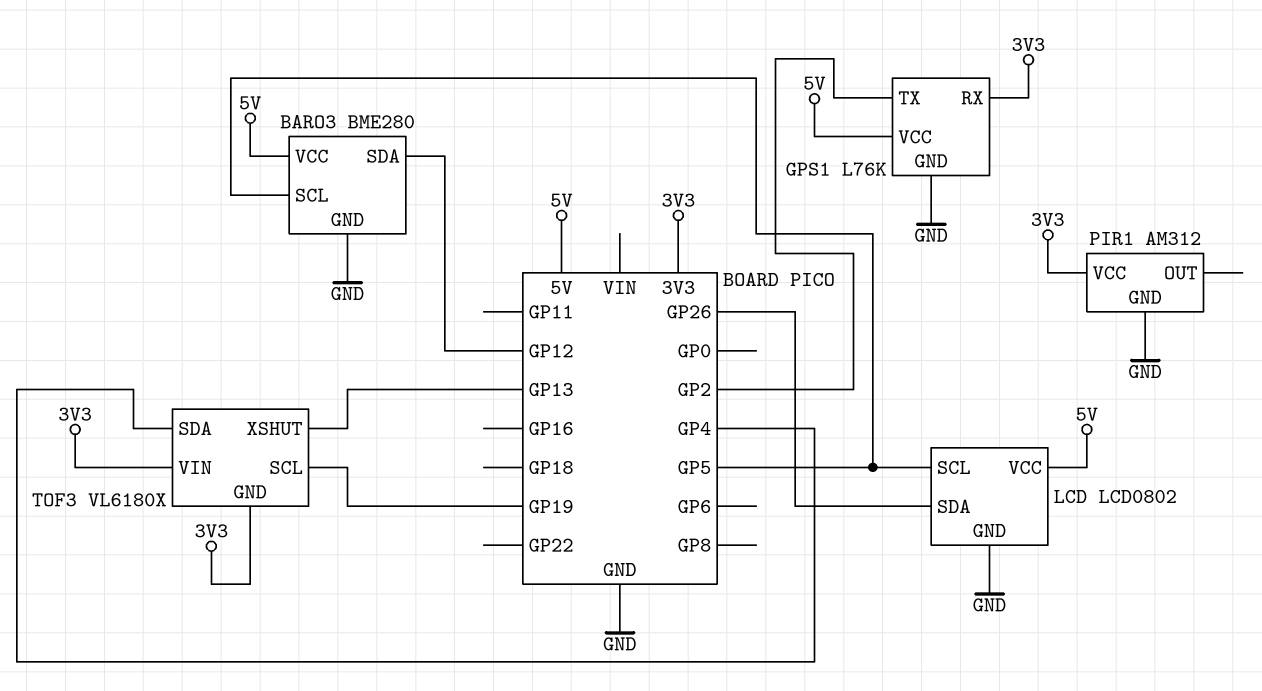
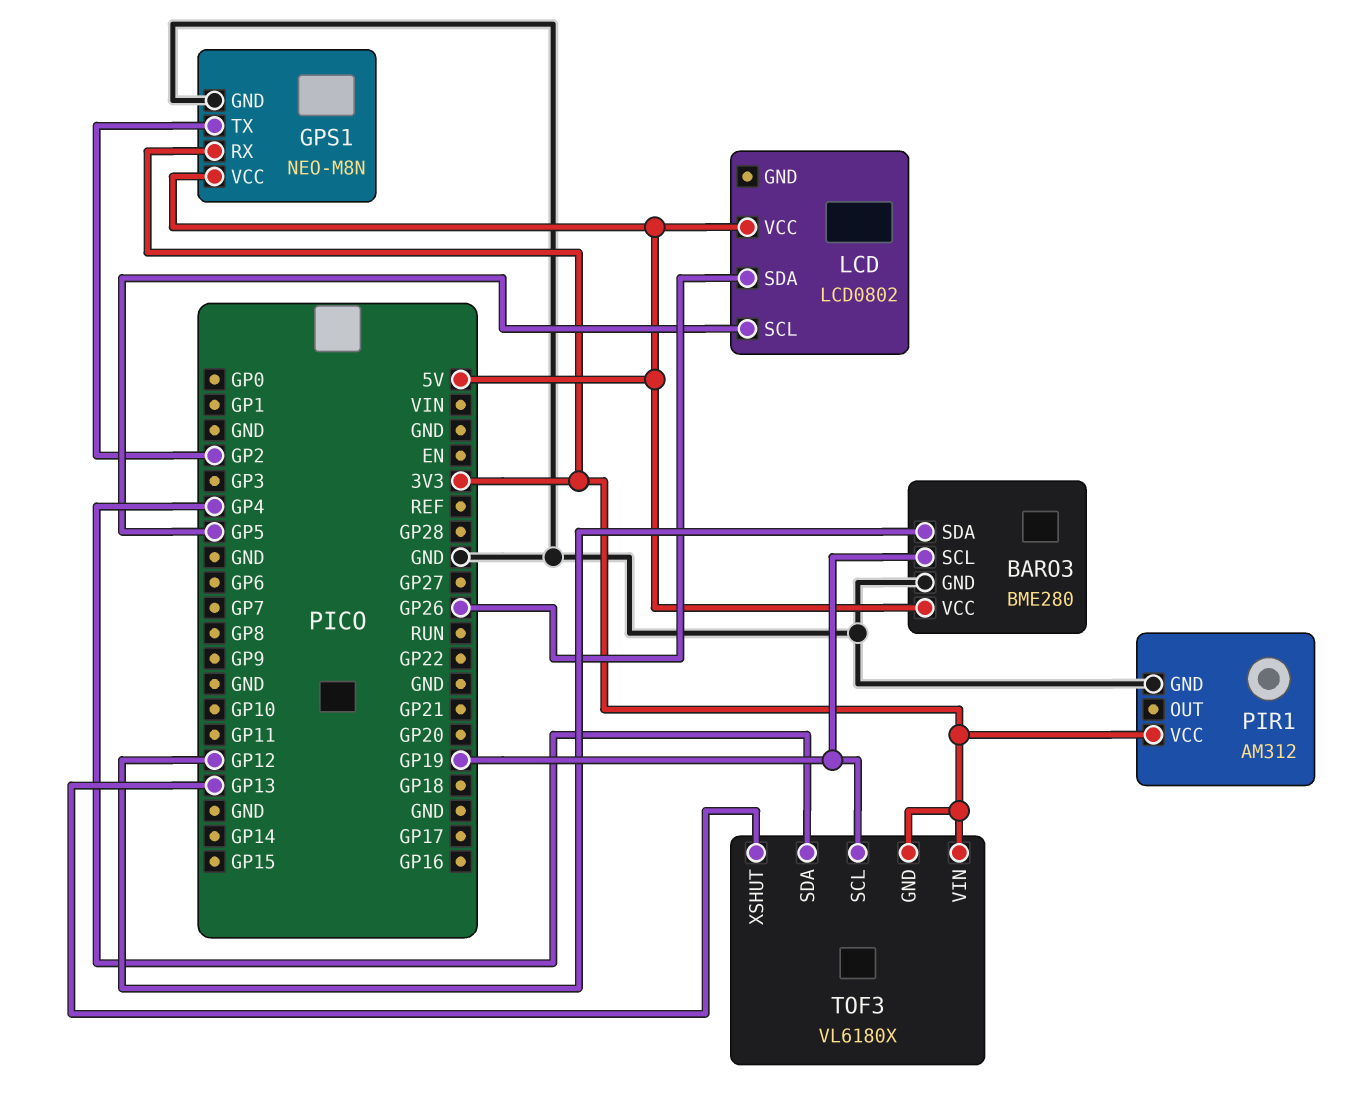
BARO3 pin SCL: GP5 -> GP19
GPS1: L76K -> NEO-M8N
LCD pin GND: GND -> none

